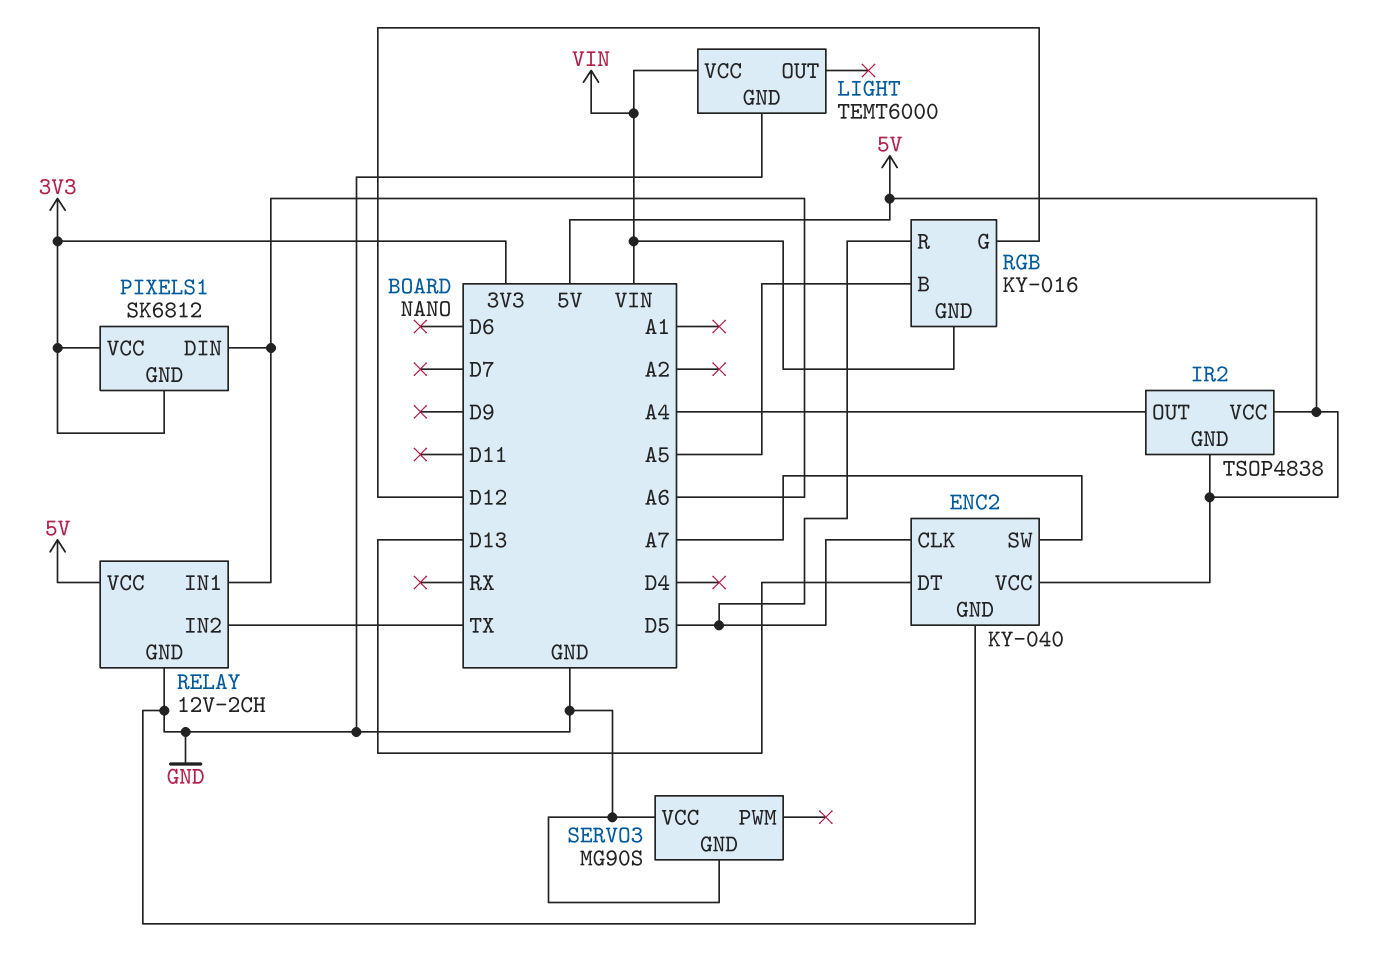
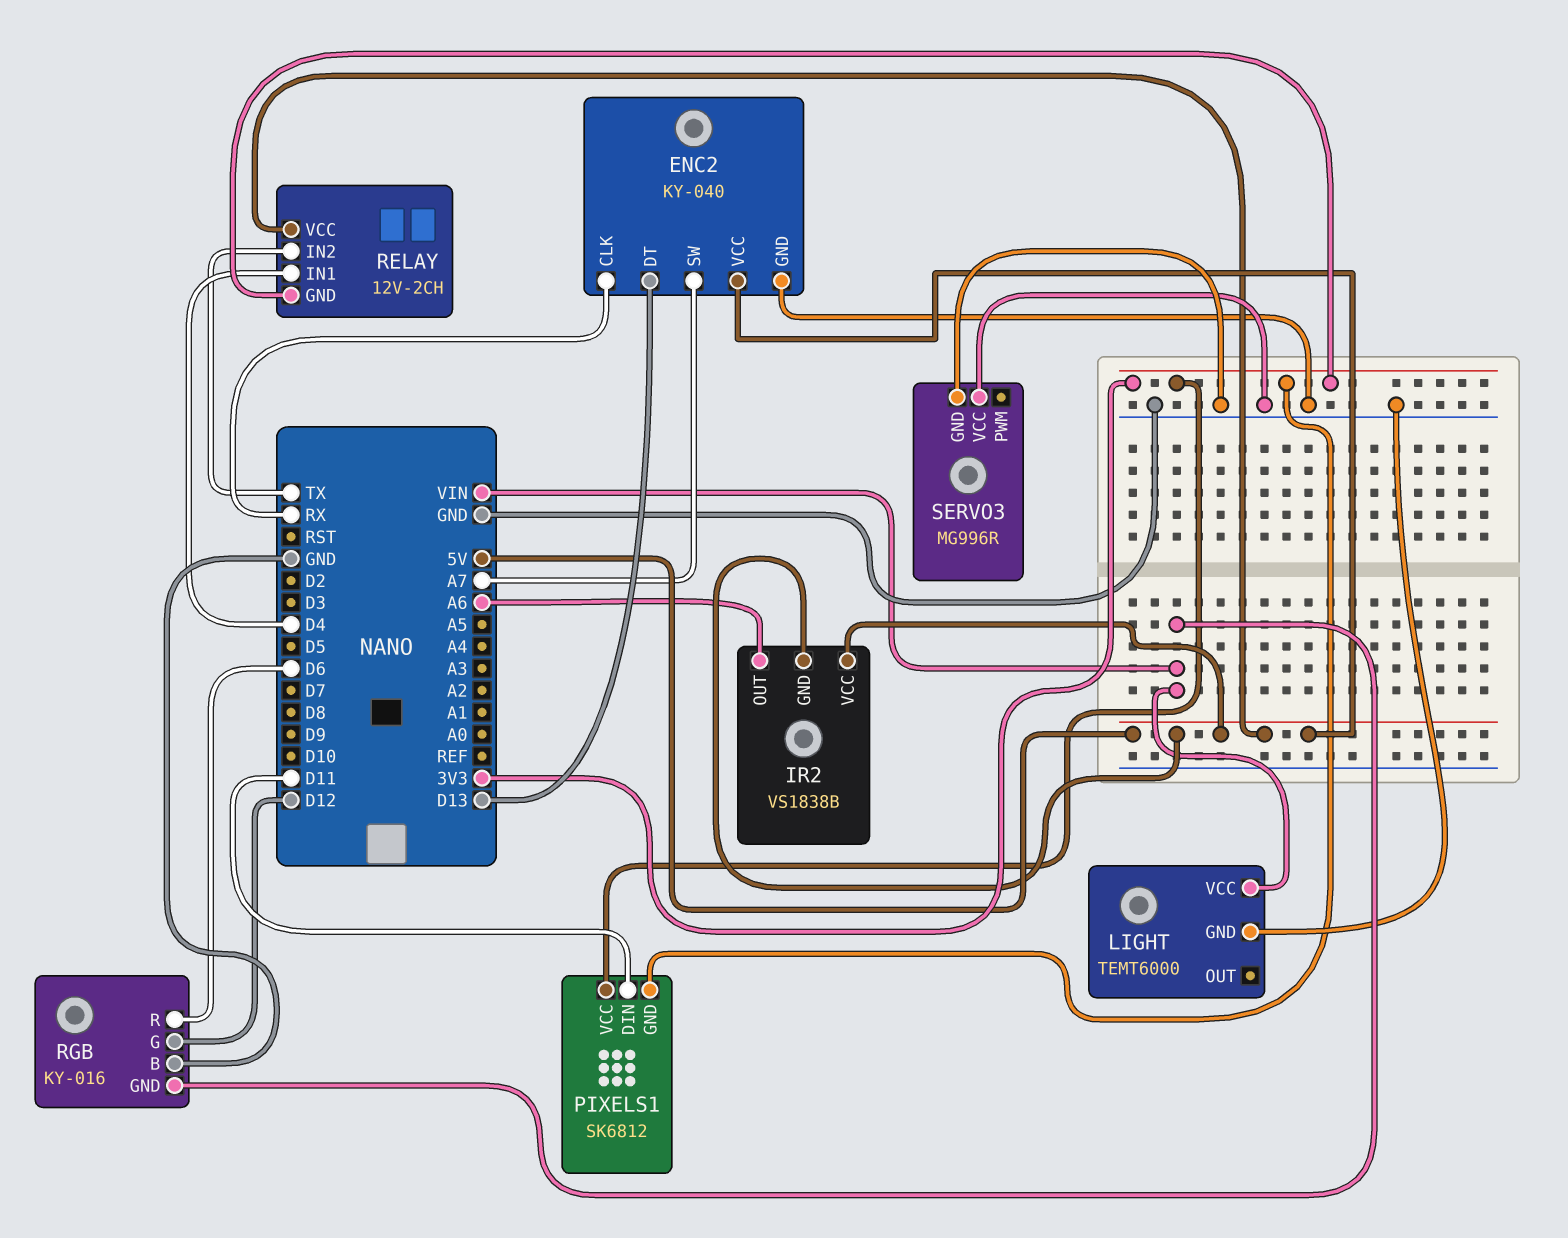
ENC2 pin CLK: D5 -> RX
IR2: TSOP4838 -> VS1838B
IR2 pin OUT: A4 -> A6
PIXELS1 pin DIN: A6 -> D11
RELAY pin GND: GND -> 3V3
RELAY pin IN1: A6 -> D4
RGB pin B: A5 -> GND
RGB pin R: D5 -> D6
SERVO3: MG90S -> MG996R

